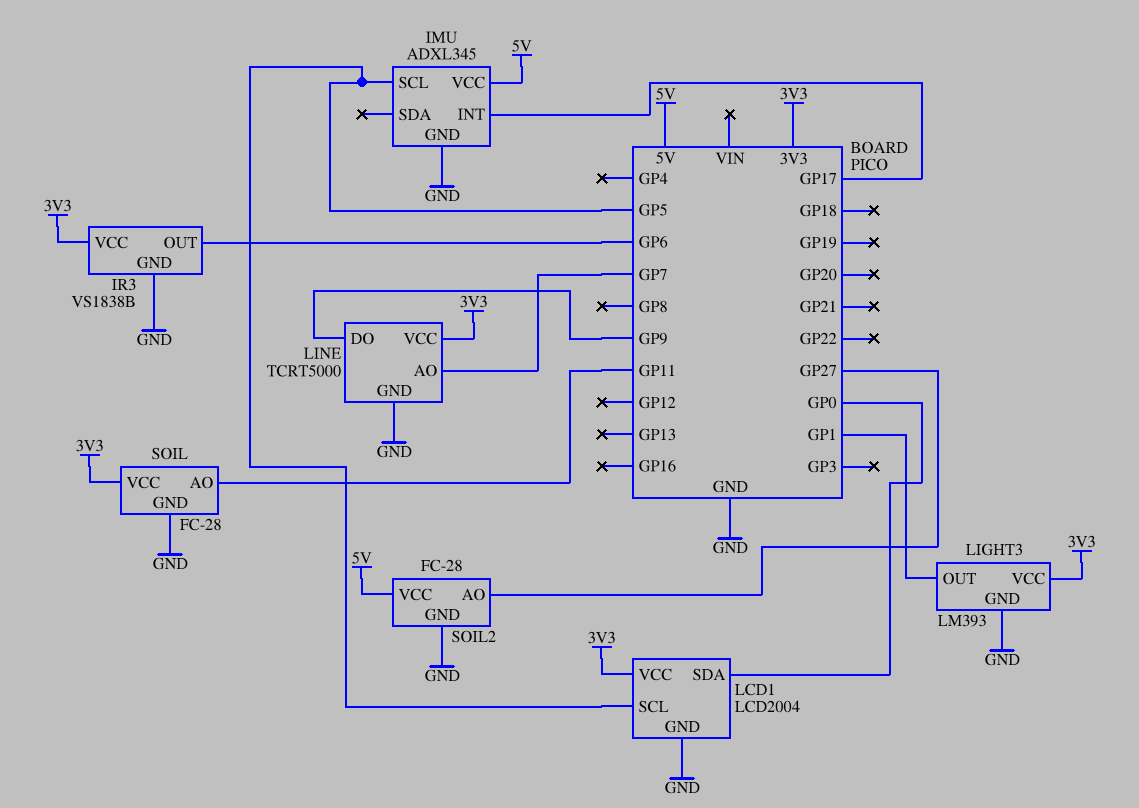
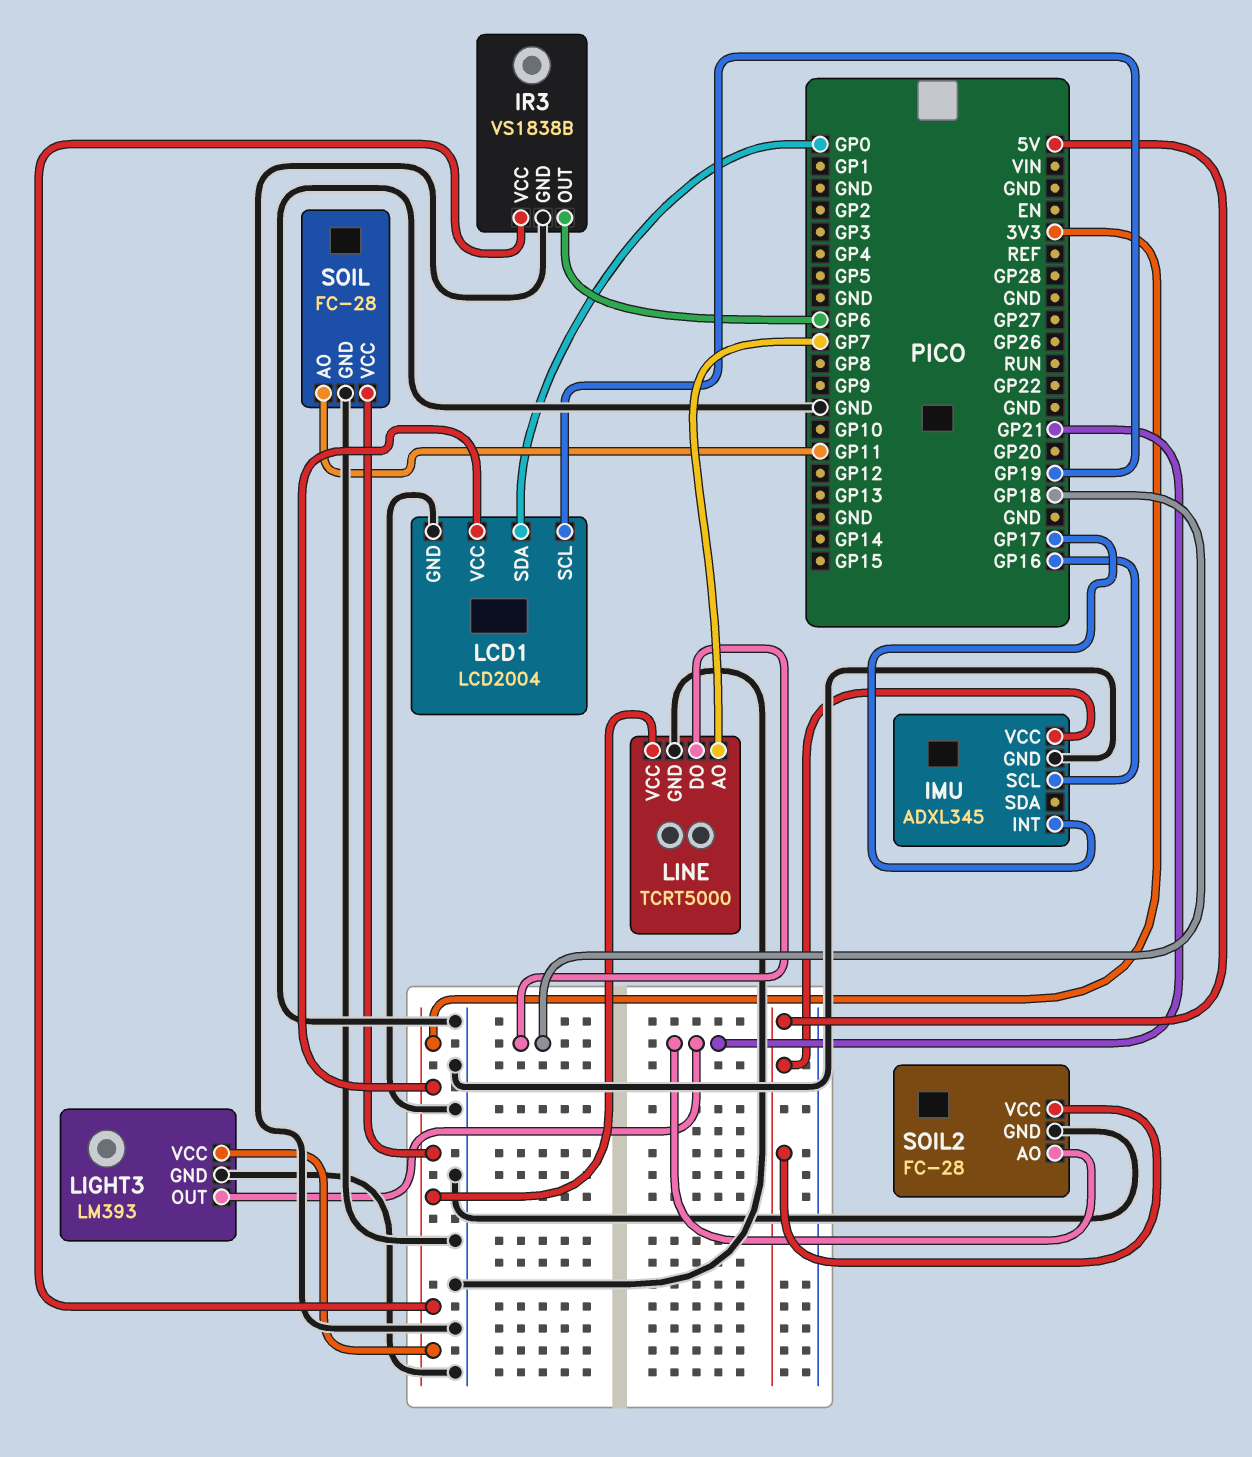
IMU pin SCL: GP5 -> GP16
LCD1 pin SCL: GP5 -> GP19
LIGHT3 pin OUT: GP1 -> GP21
LINE pin DO: GP9 -> GP18
SOIL2 pin AO: GP27 -> GP21

